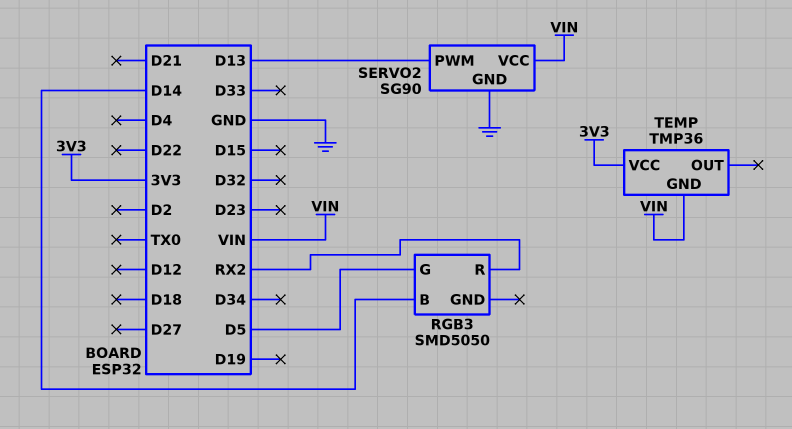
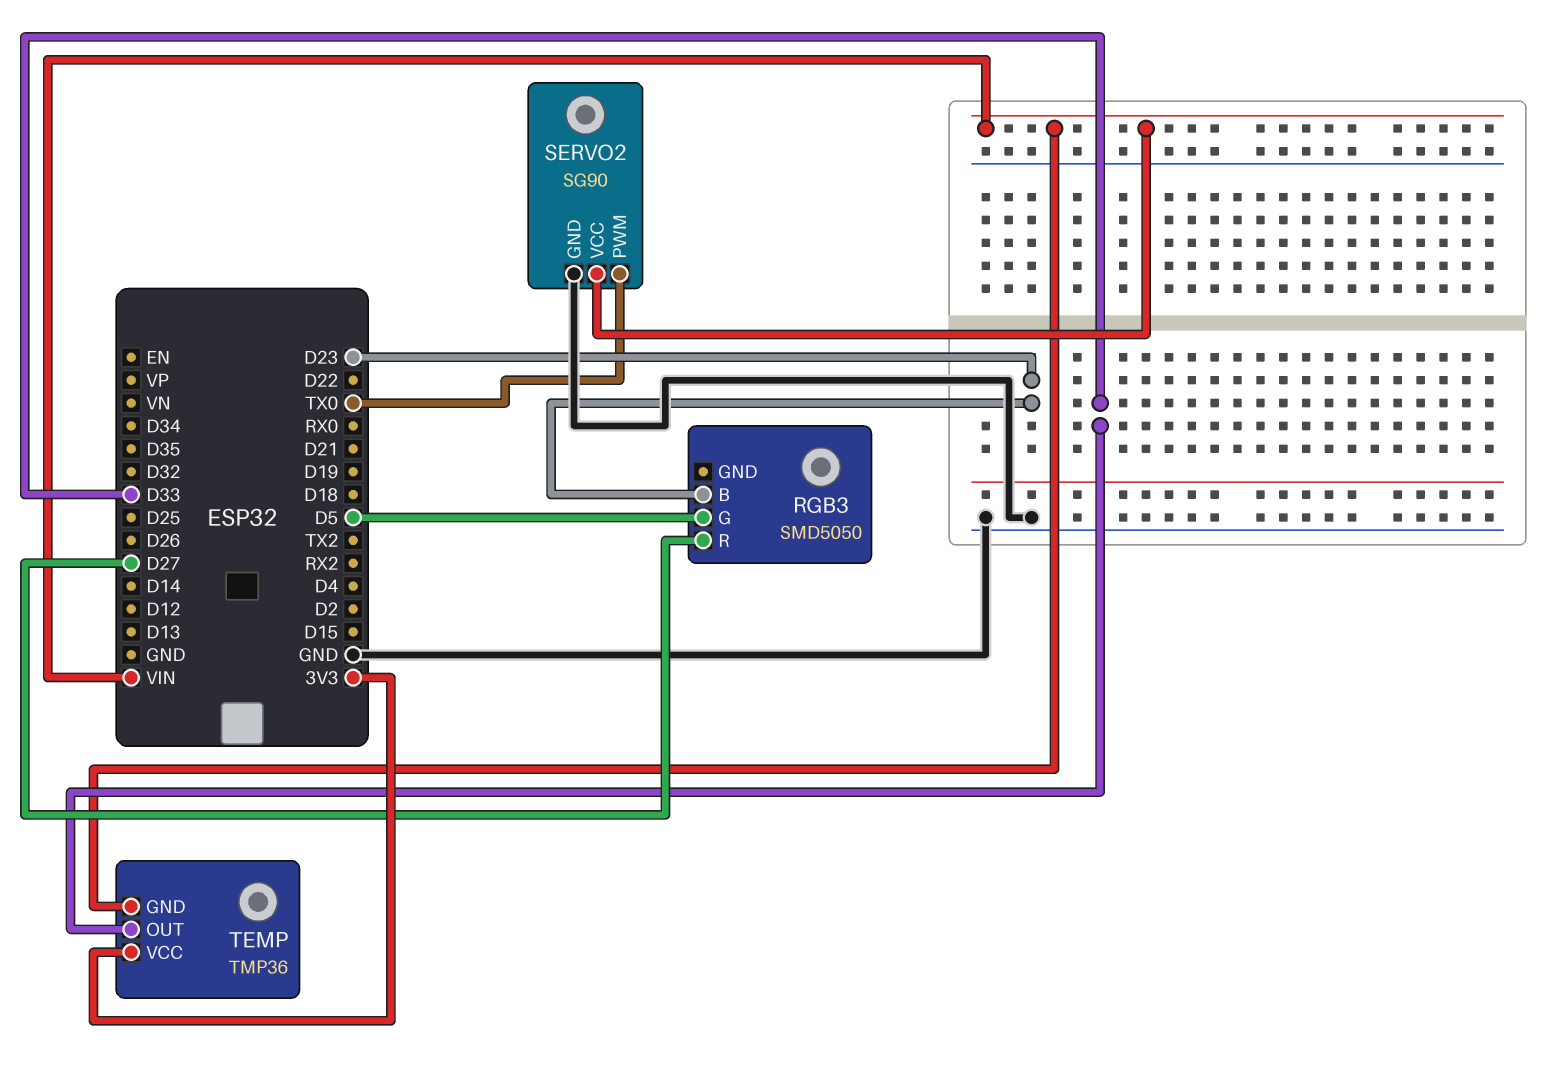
RGB3 pin B: D14 -> D23
RGB3 pin R: RX2 -> D27
SERVO2 pin PWM: D13 -> TX0
TEMP pin OUT: none -> D33

